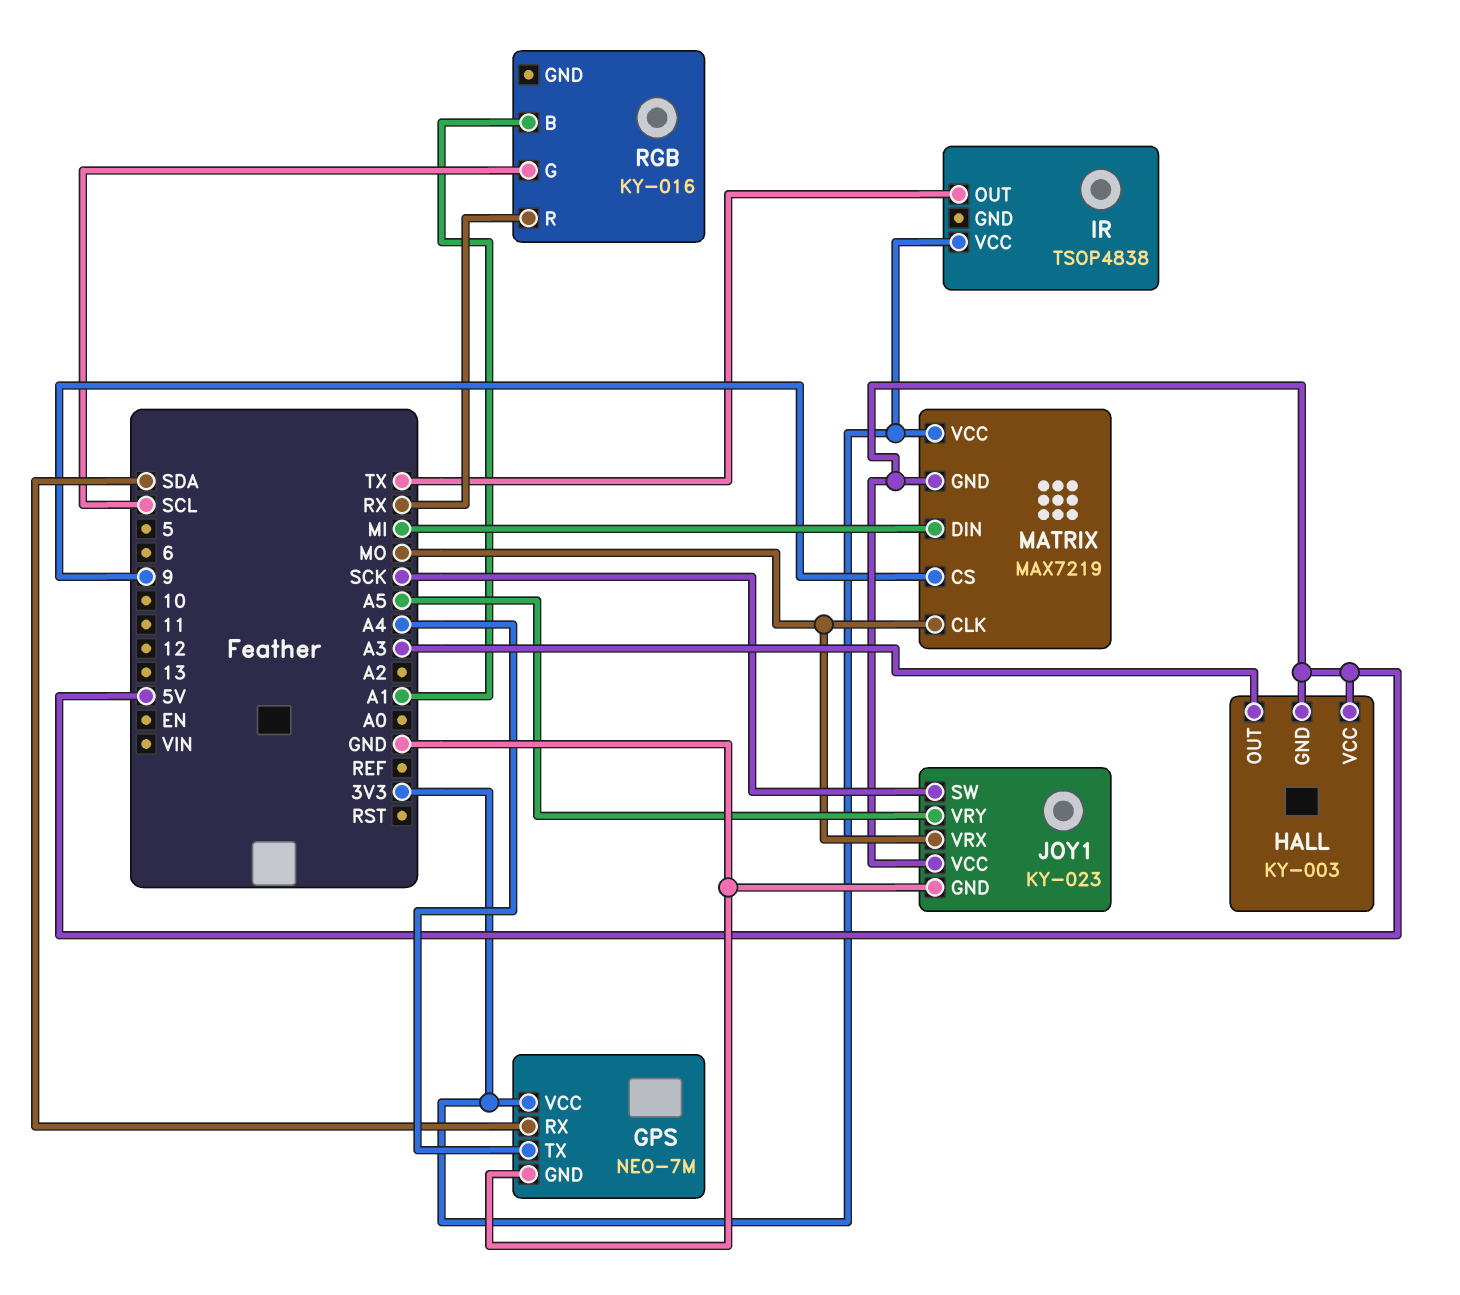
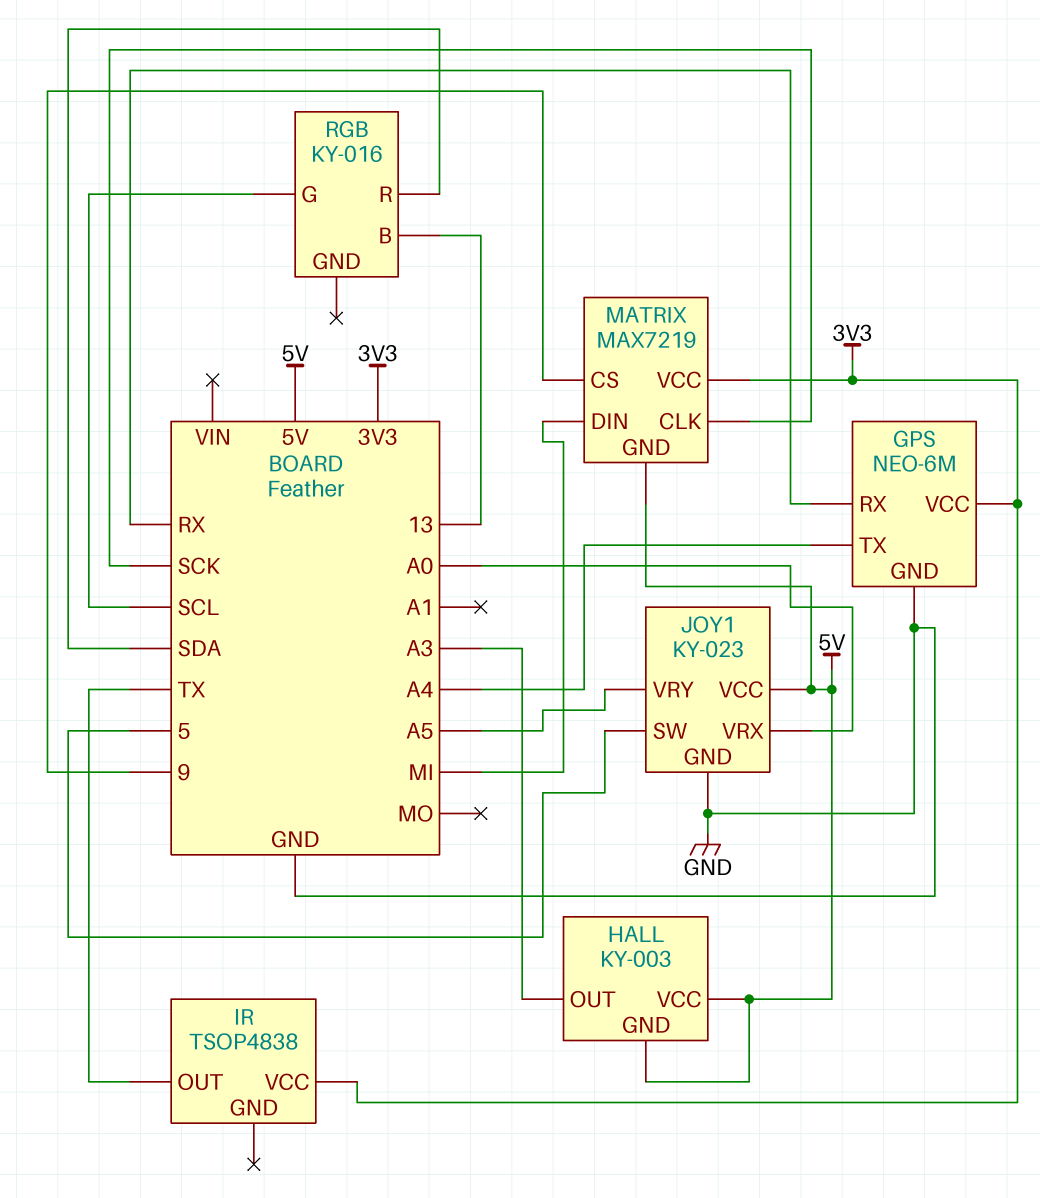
GPS: NEO-7M -> NEO-6M
GPS pin RX: SDA -> RX
JOY1 pin SW: SCK -> 5
JOY1 pin VRX: MO -> A0
MATRIX pin CLK: MO -> SCK
RGB pin B: A1 -> 13
RGB pin R: RX -> SDA

